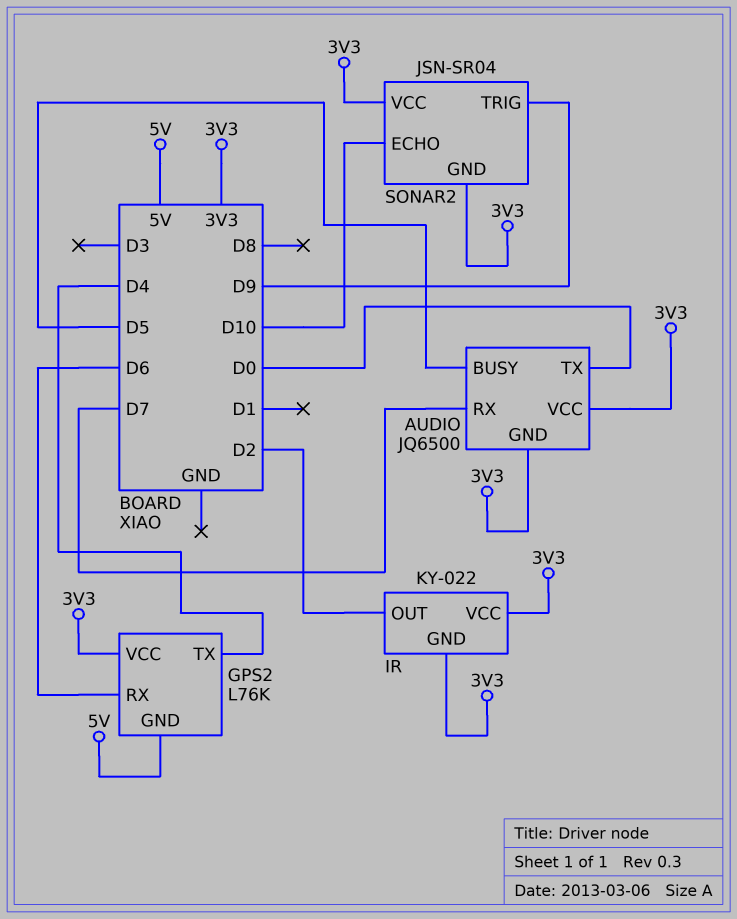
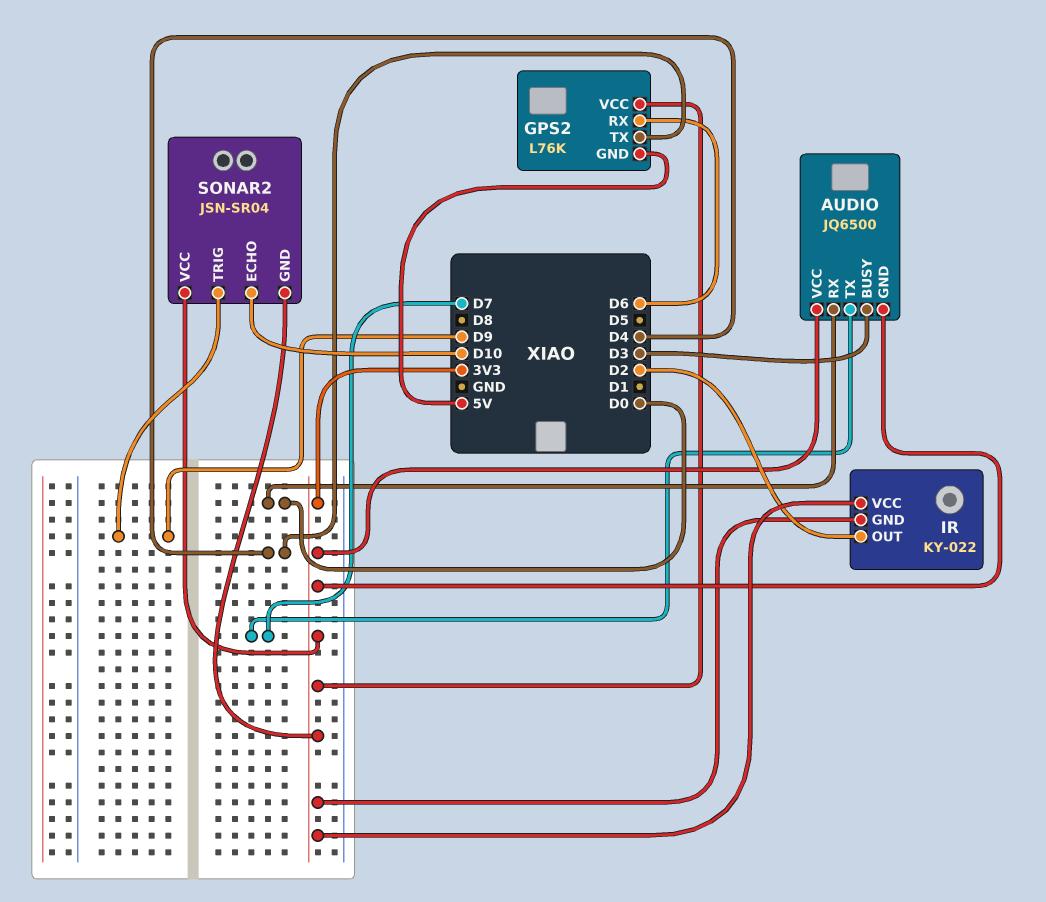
AUDIO pin BUSY: D5 -> D3
AUDIO pin RX: D7 -> D0
AUDIO pin TX: D0 -> D7

